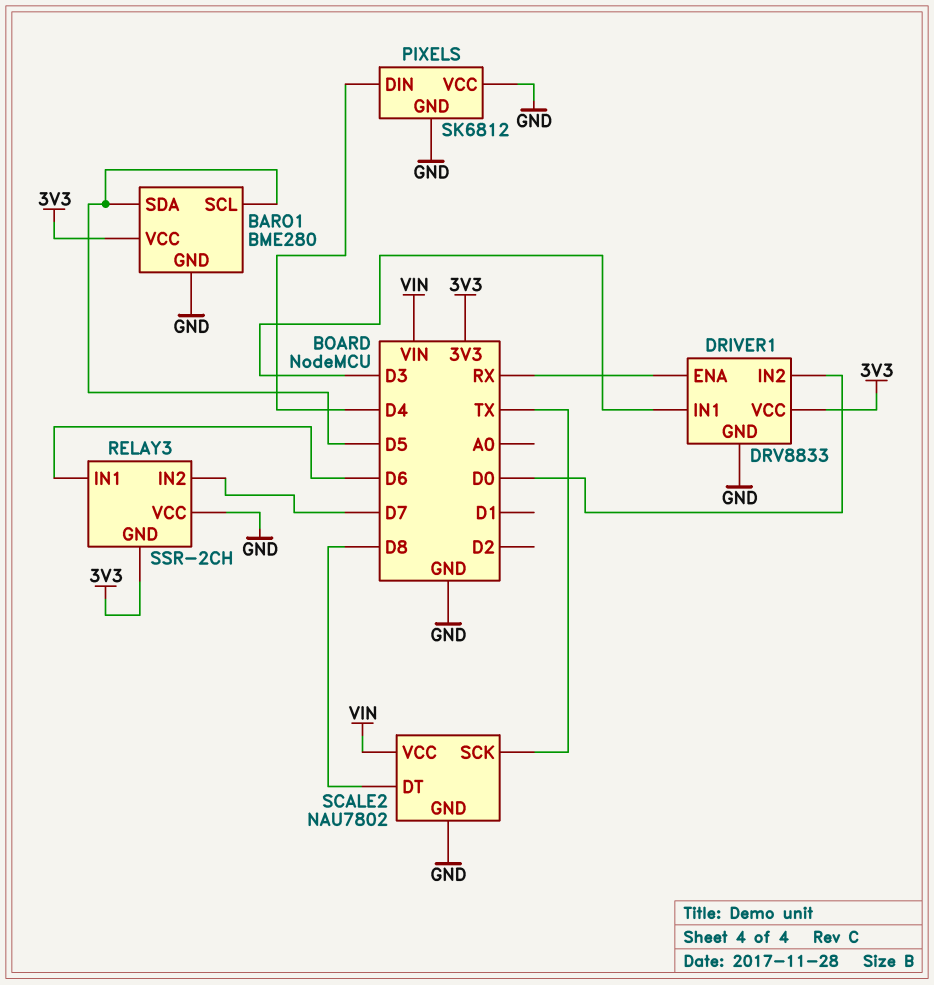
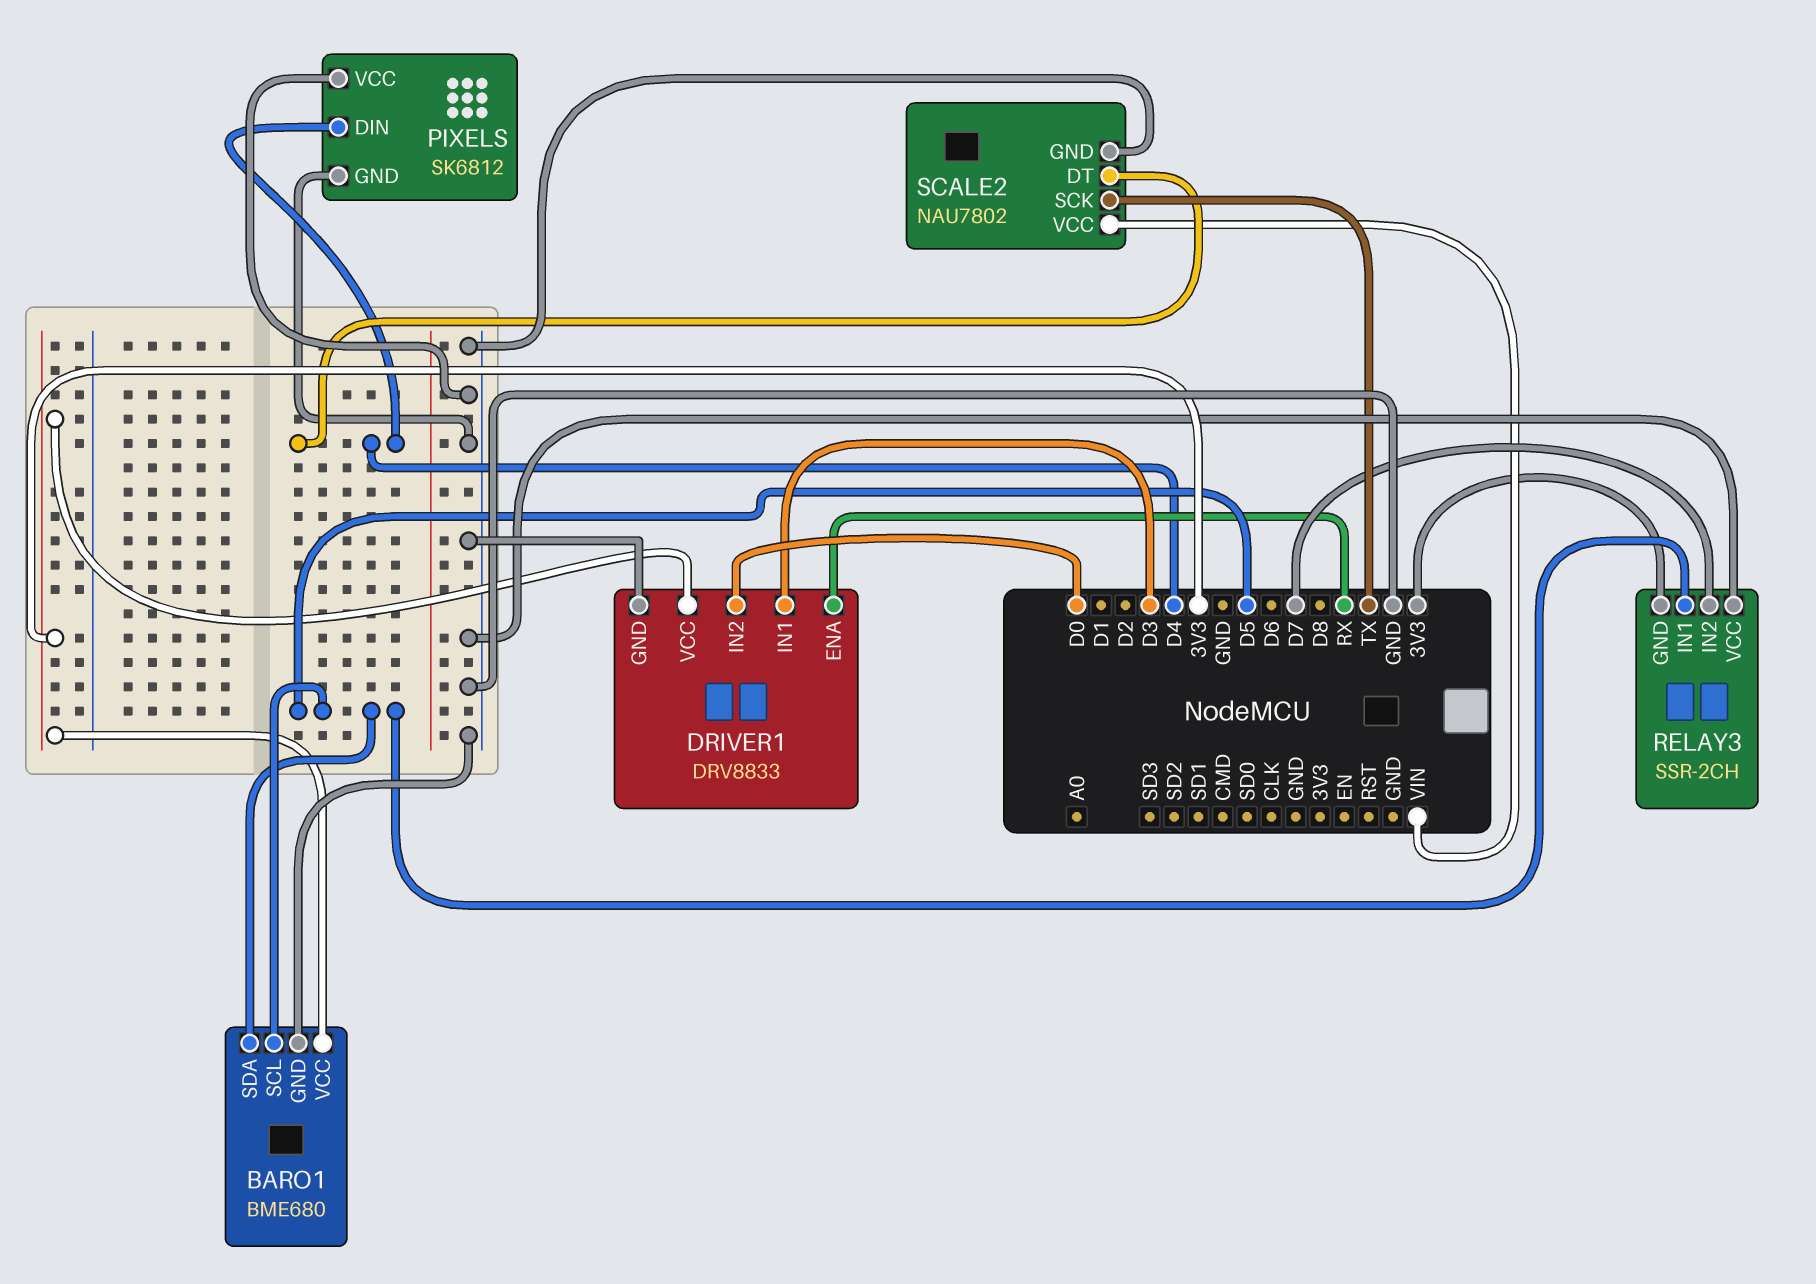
BARO1: BME280 -> BME680
RELAY3 pin IN1: D6 -> D5
SCALE2 pin DT: D8 -> D4

